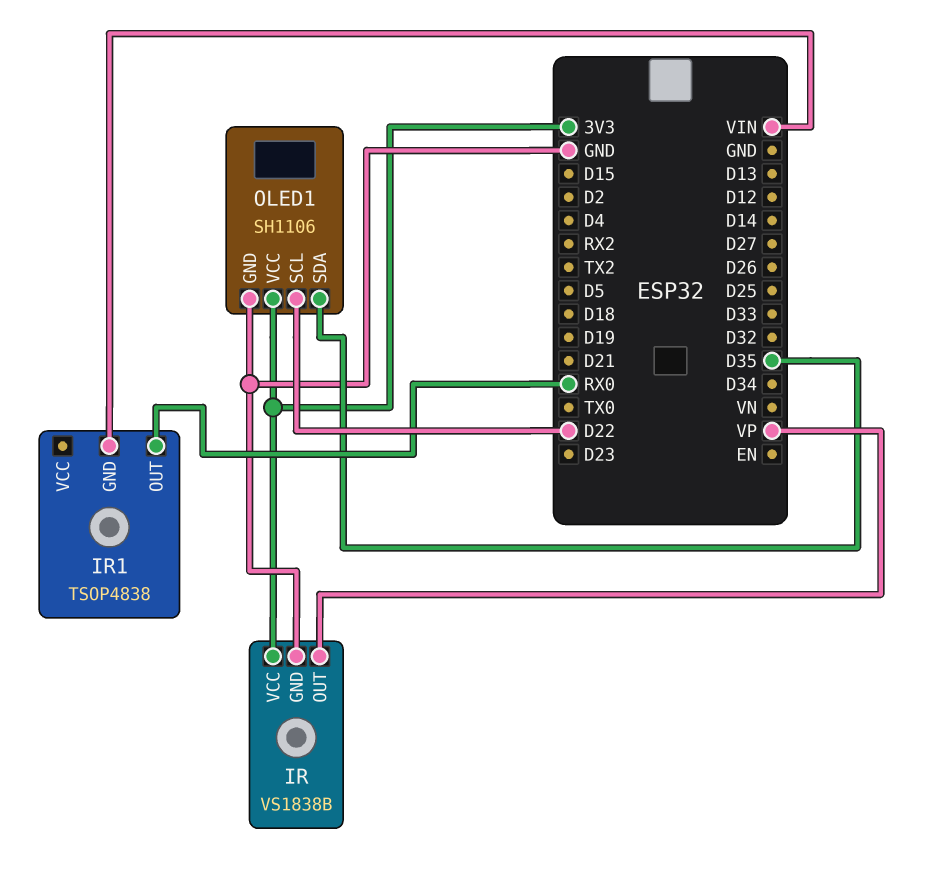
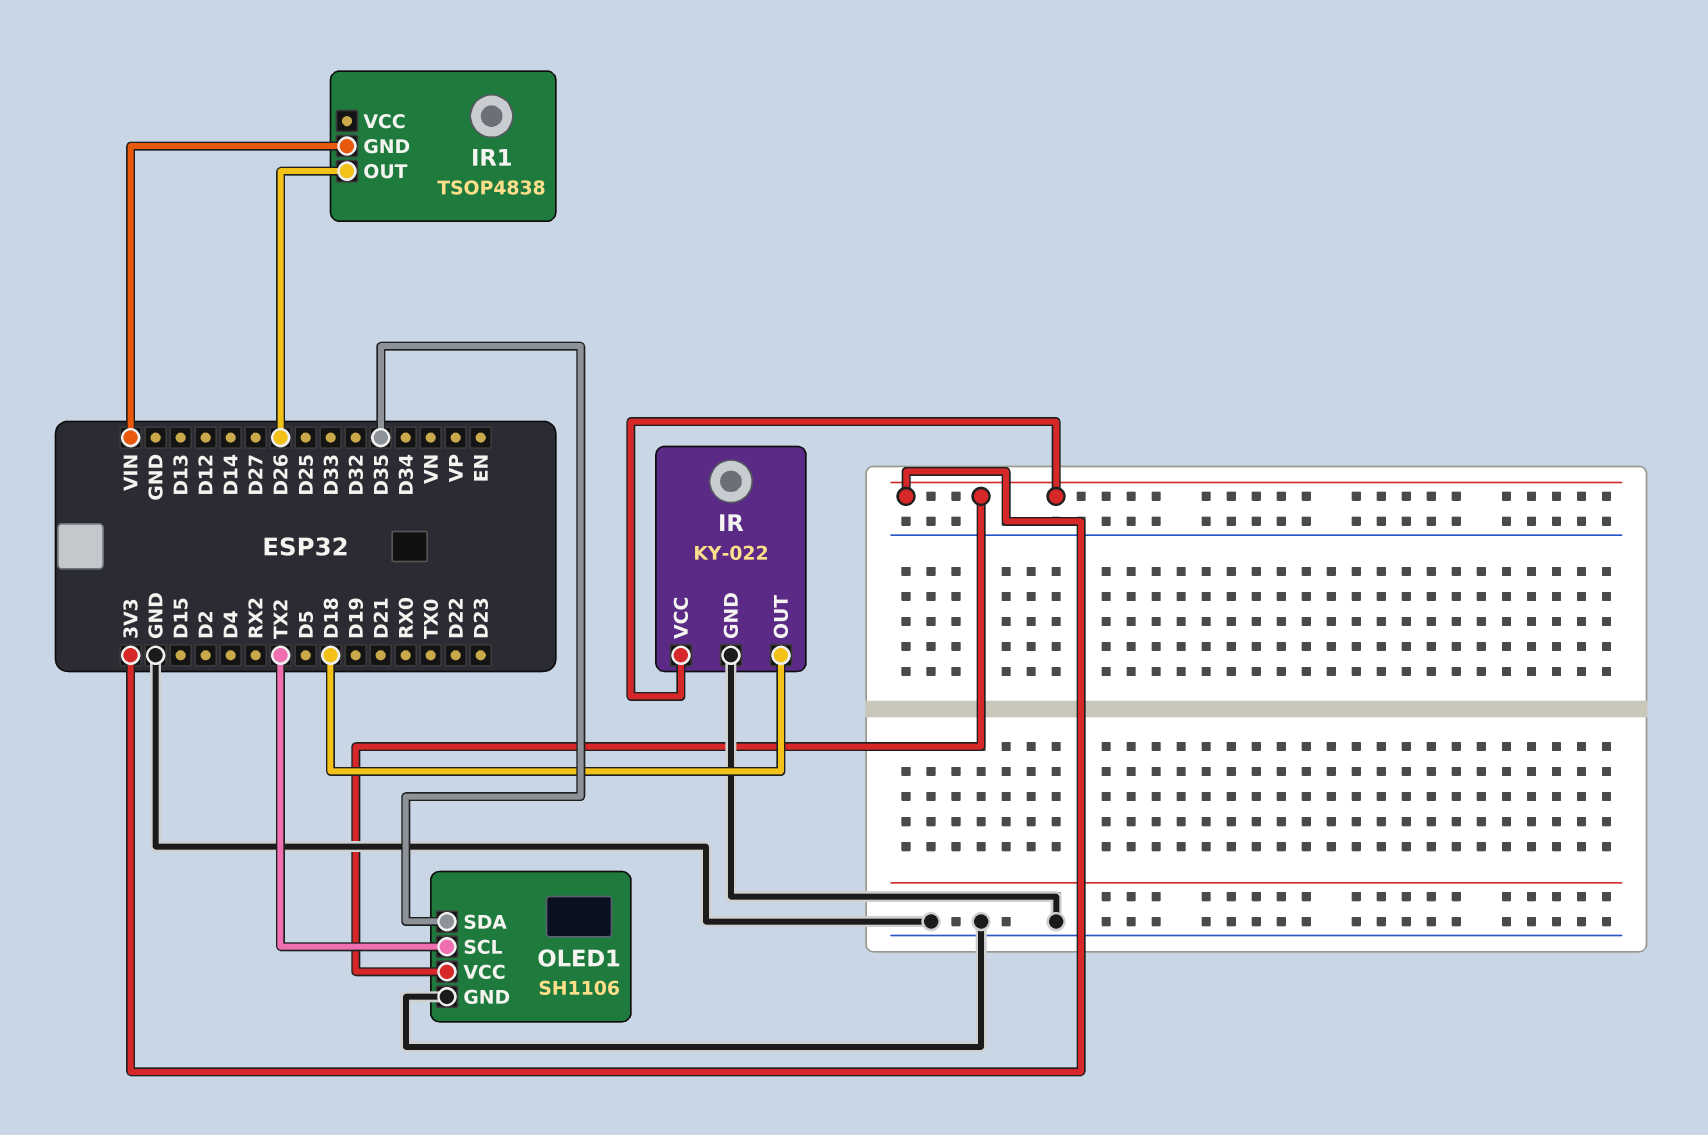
IR: VS1838B -> KY-022
IR pin OUT: VP -> D18
IR1 pin OUT: RX0 -> D26
OLED1 pin SCL: D22 -> TX2

